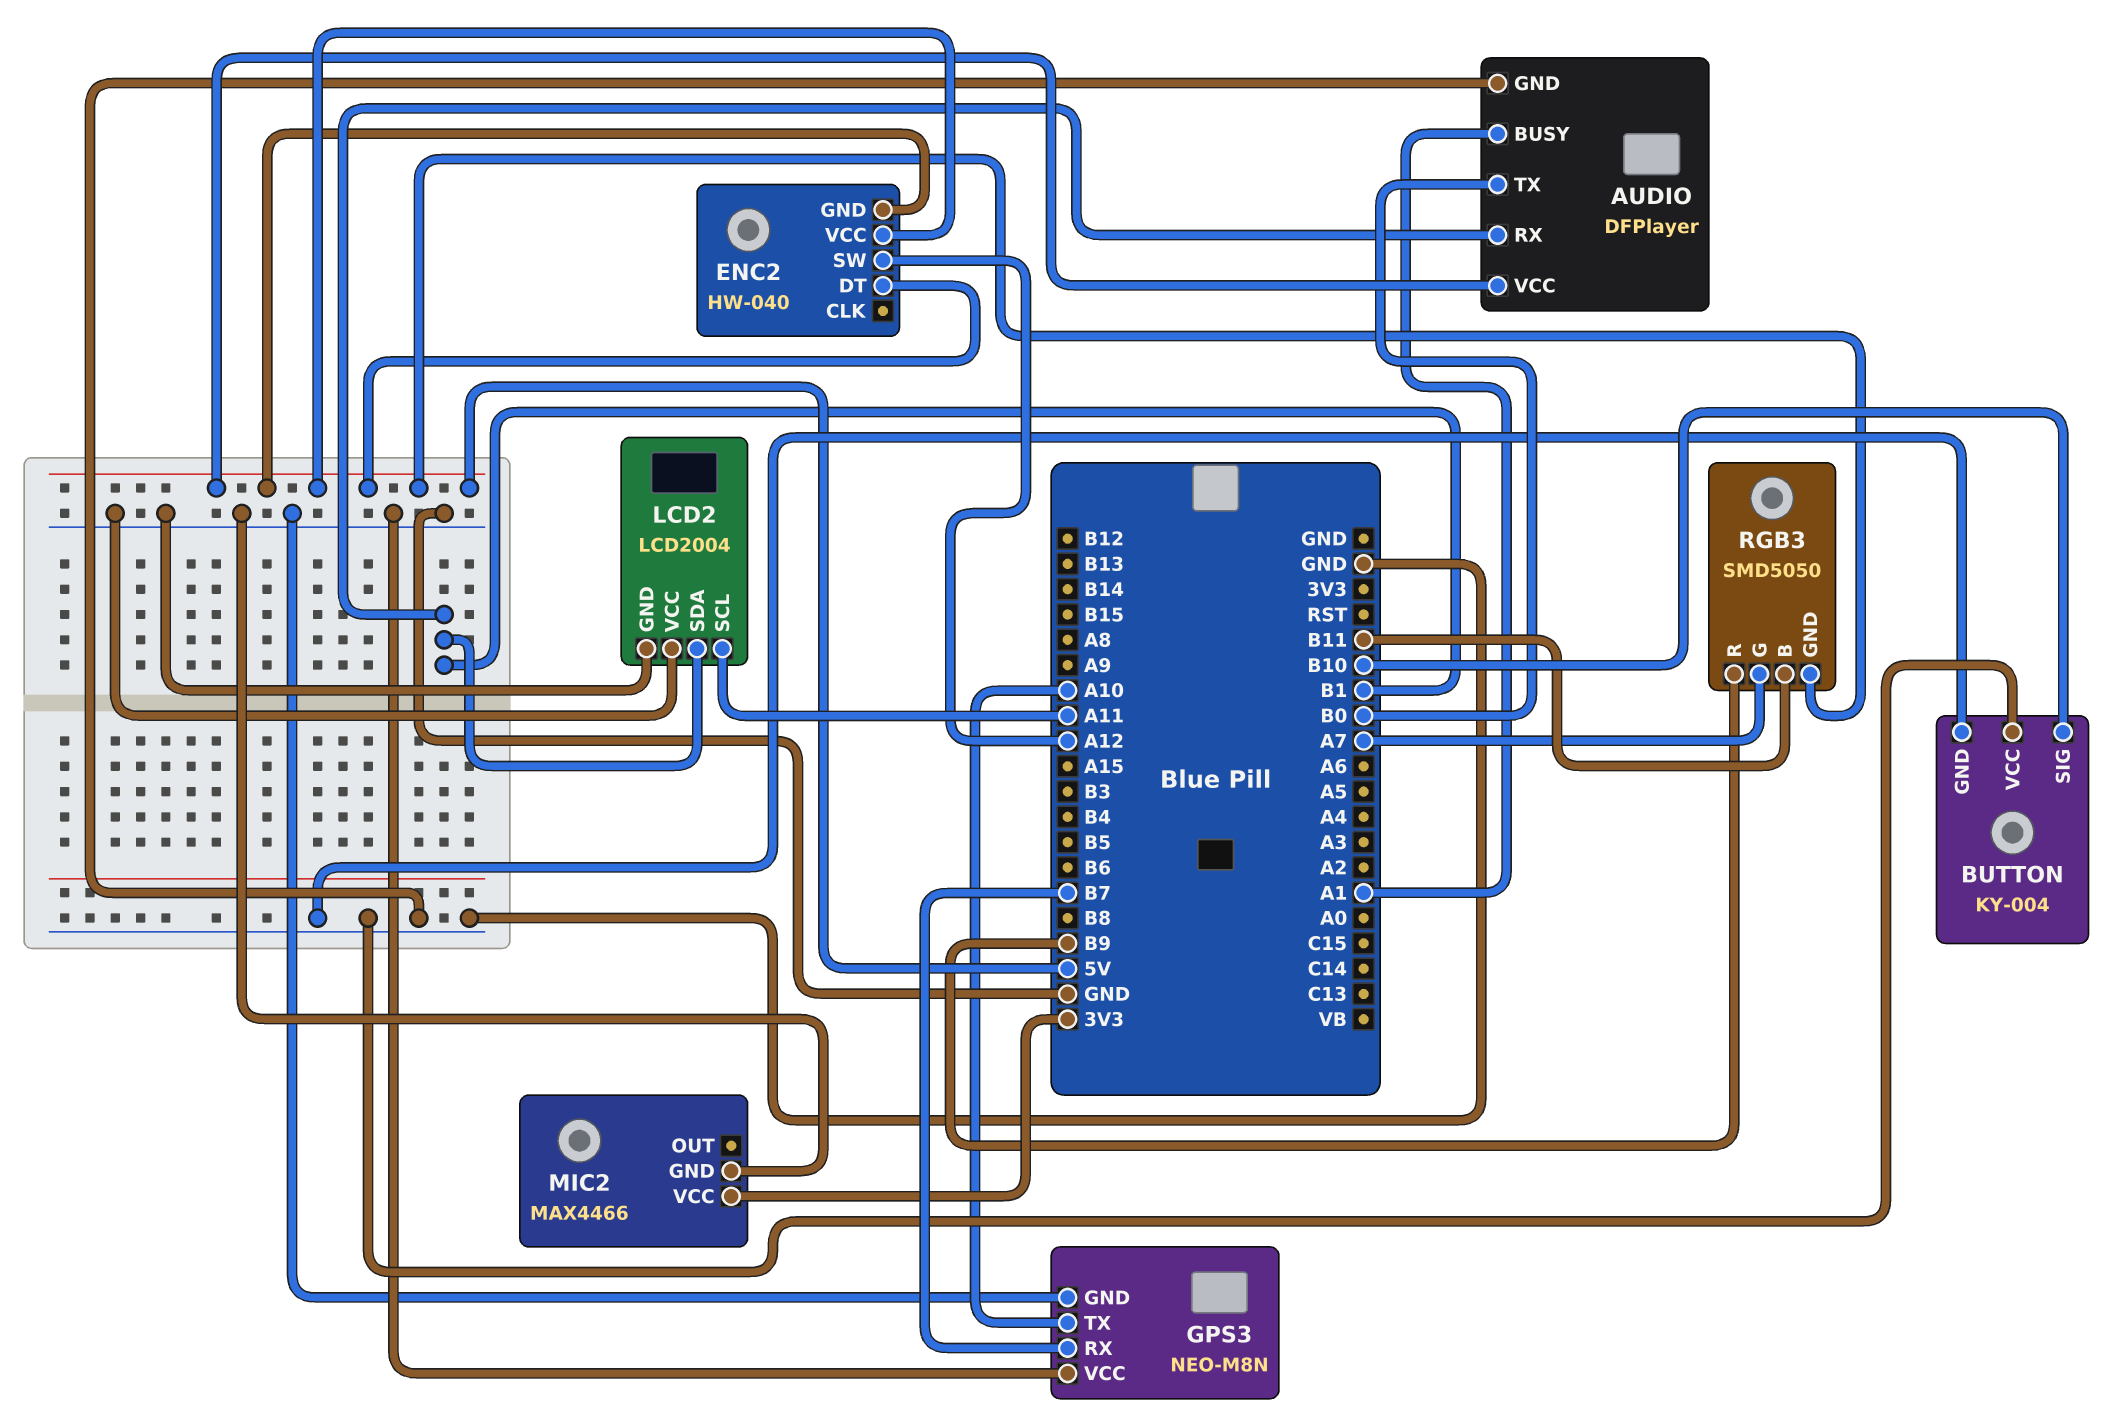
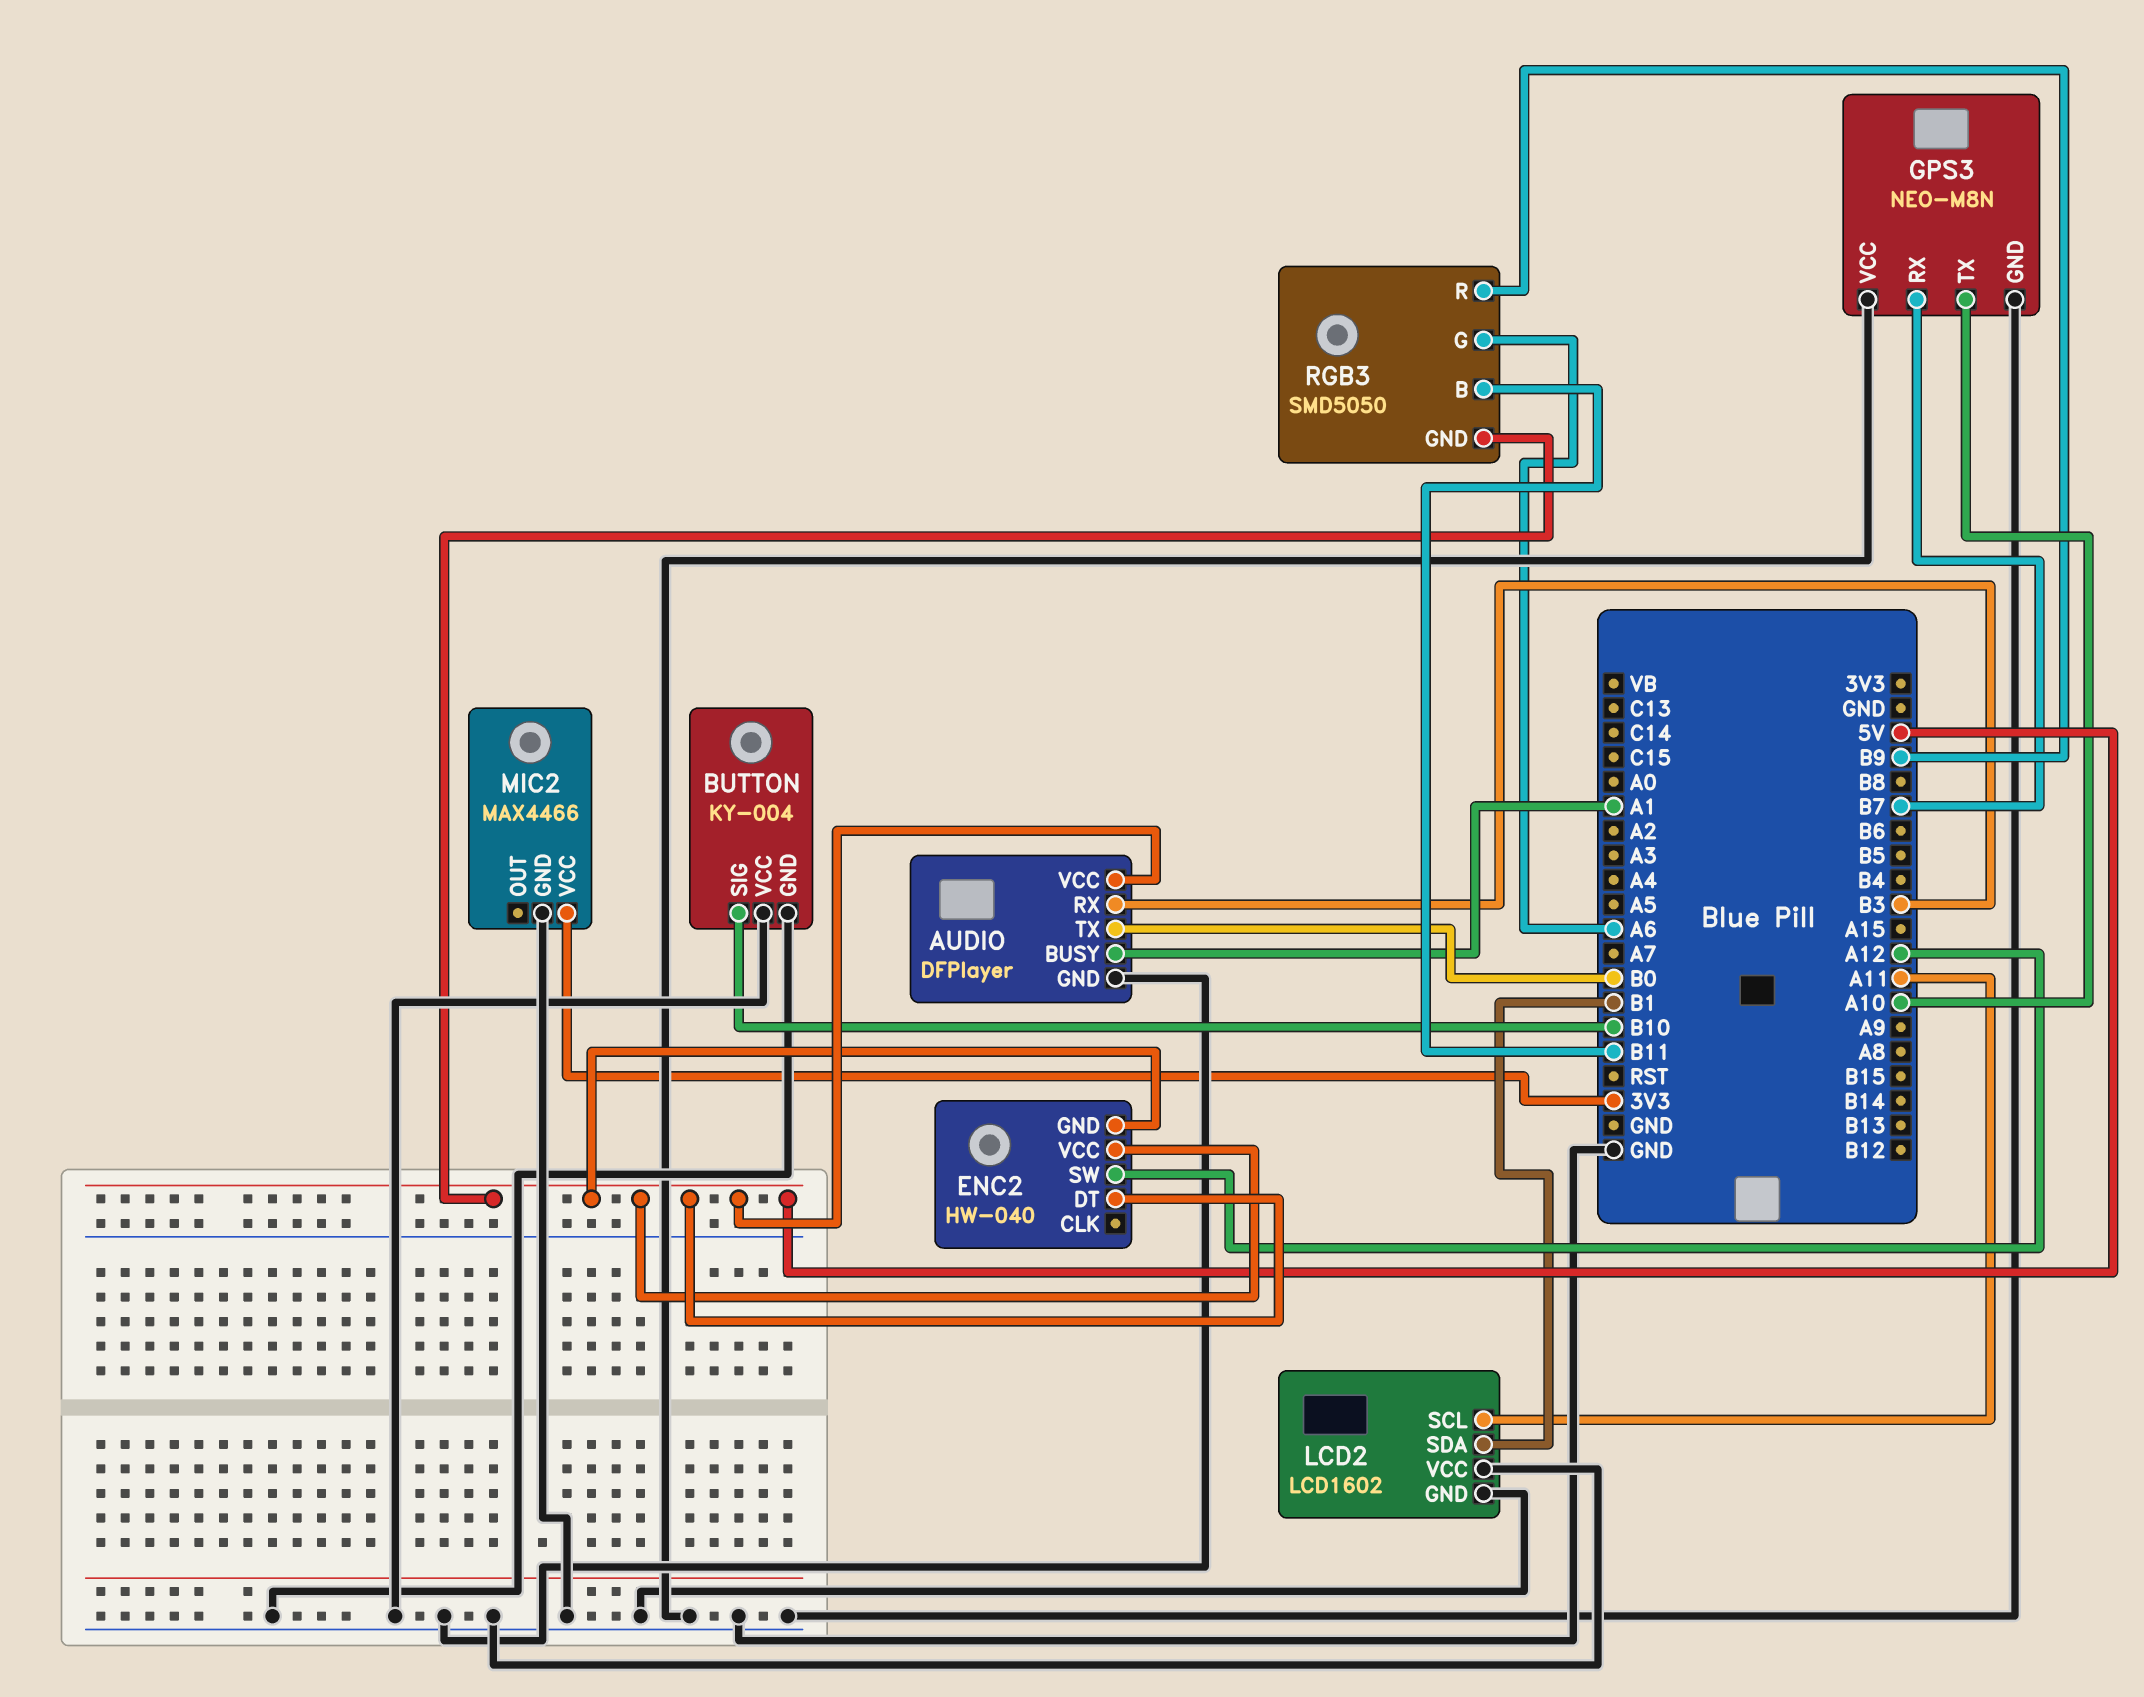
AUDIO pin RX: B1 -> B3
LCD2: LCD2004 -> LCD1602
RGB3 pin G: A7 -> A6

